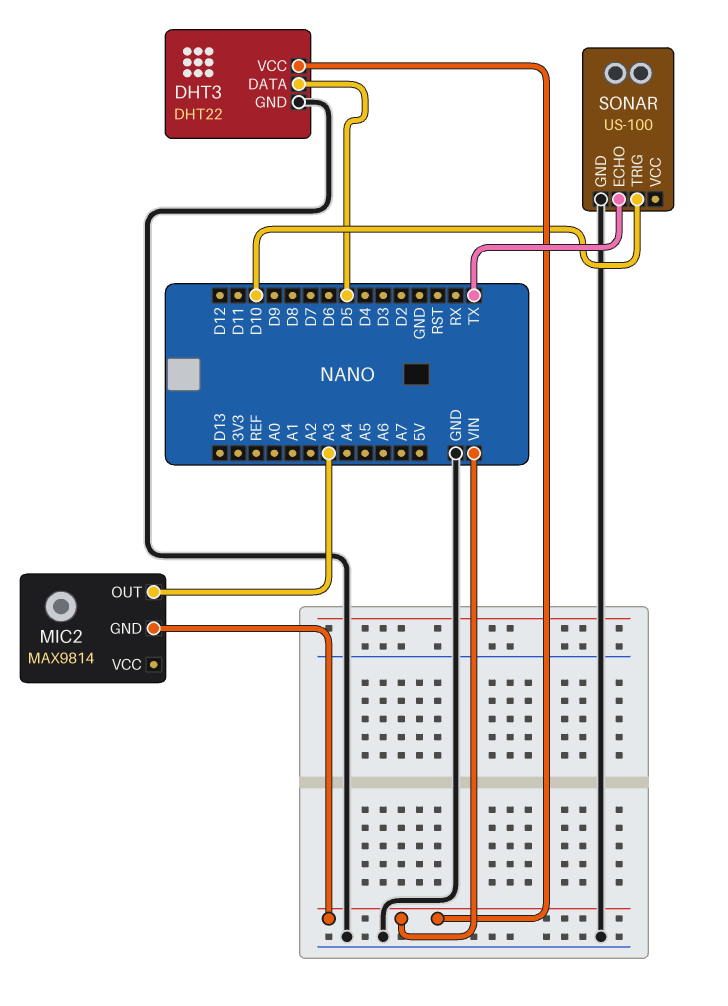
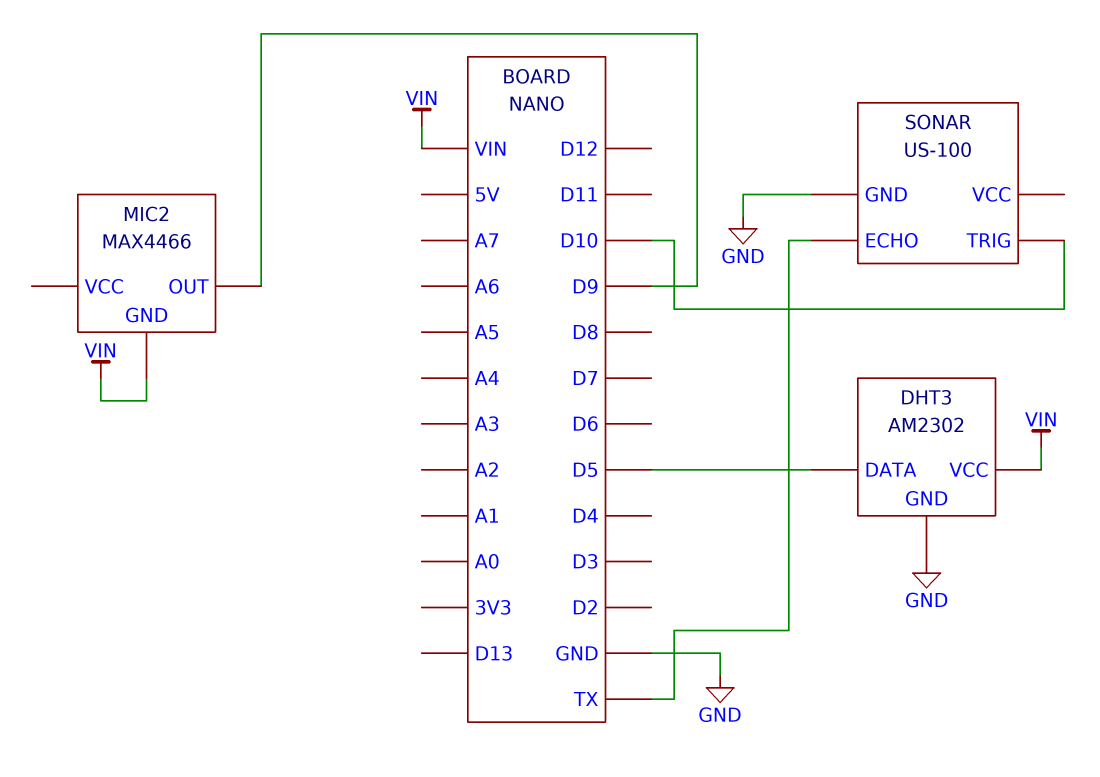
DHT3: DHT22 -> AM2302
MIC2: MAX9814 -> MAX4466
MIC2 pin OUT: A3 -> D9

